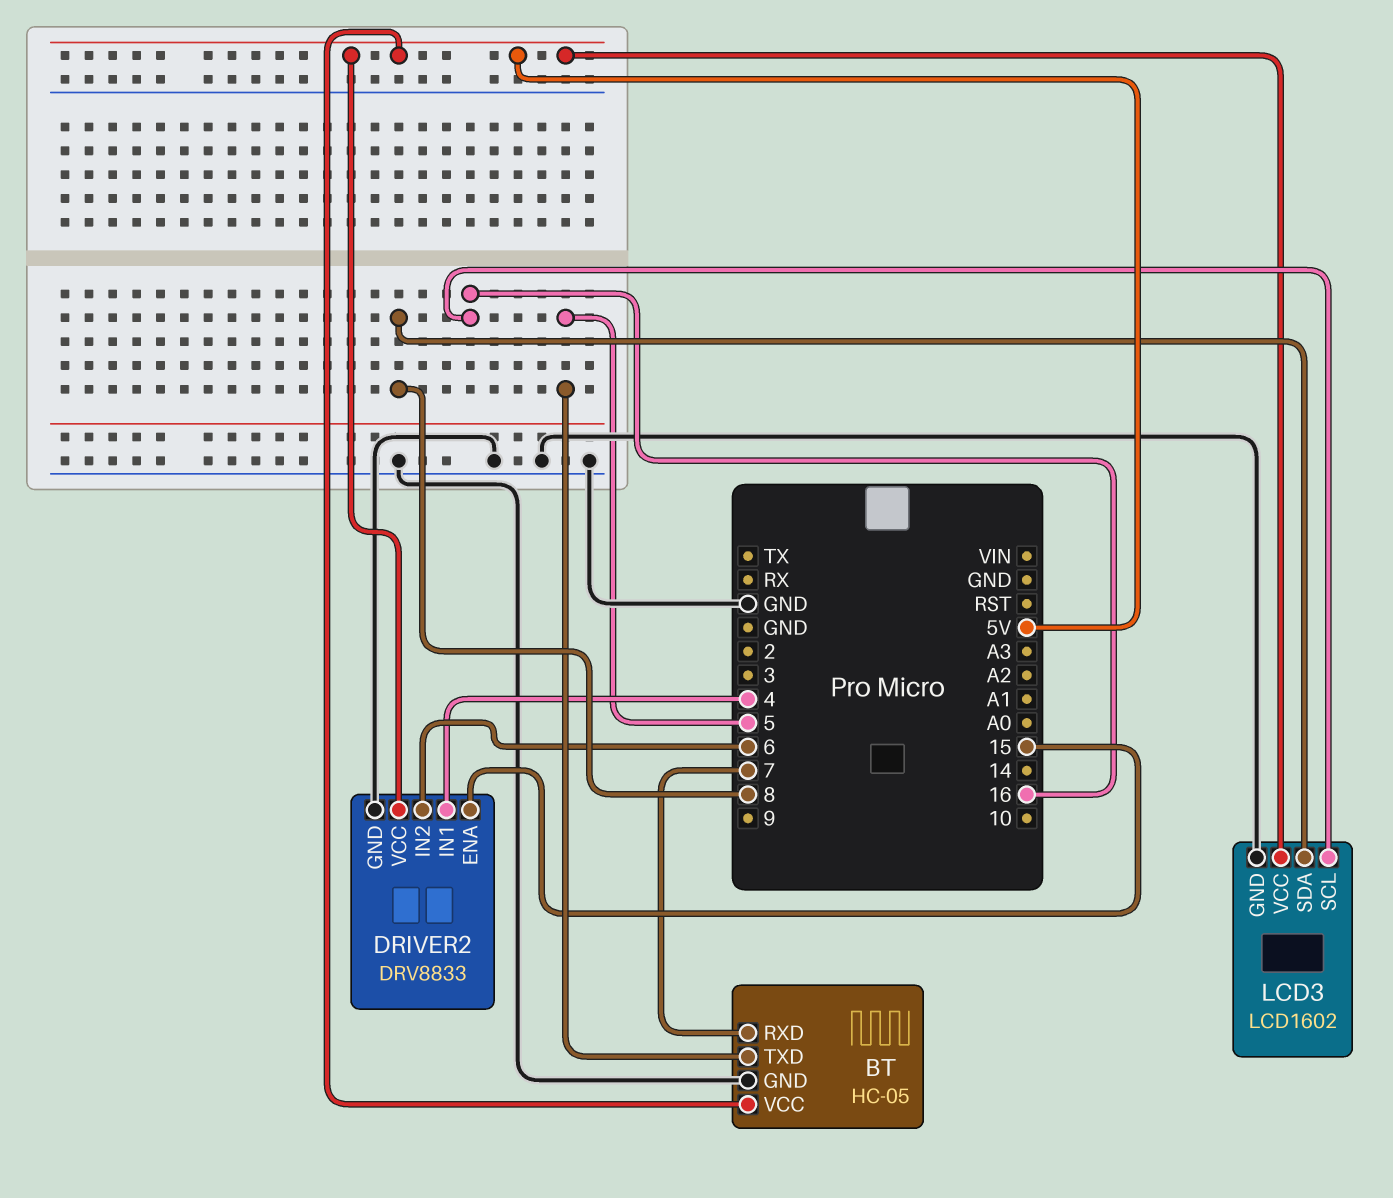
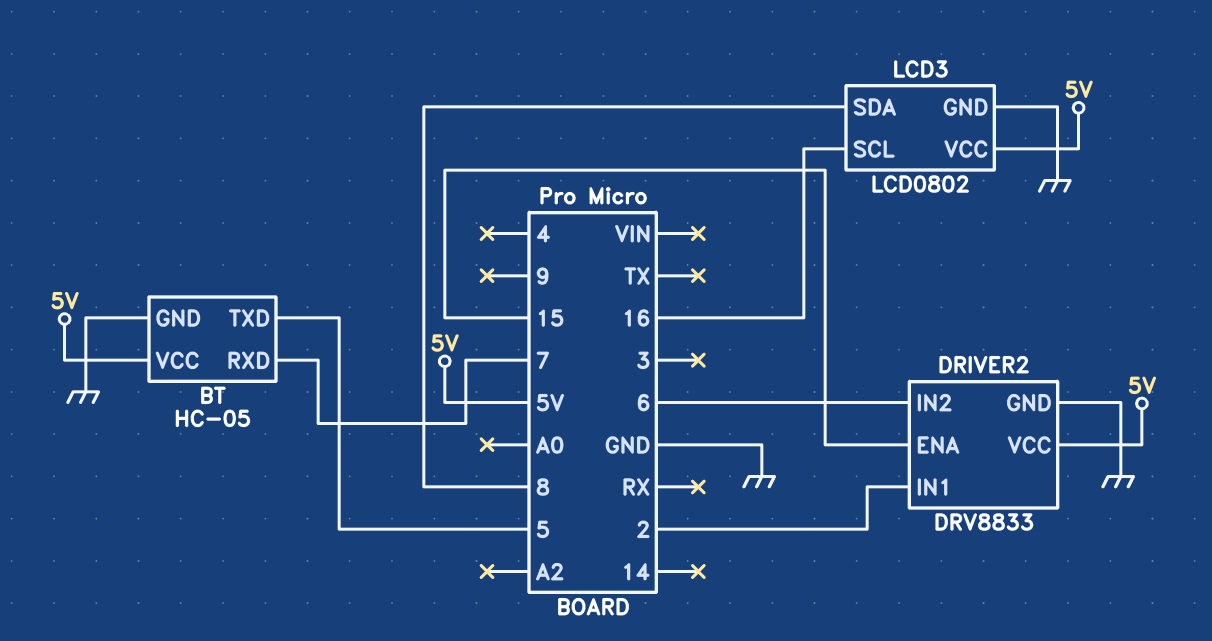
DRIVER2 pin IN1: 4 -> 2
LCD3: LCD1602 -> LCD0802

